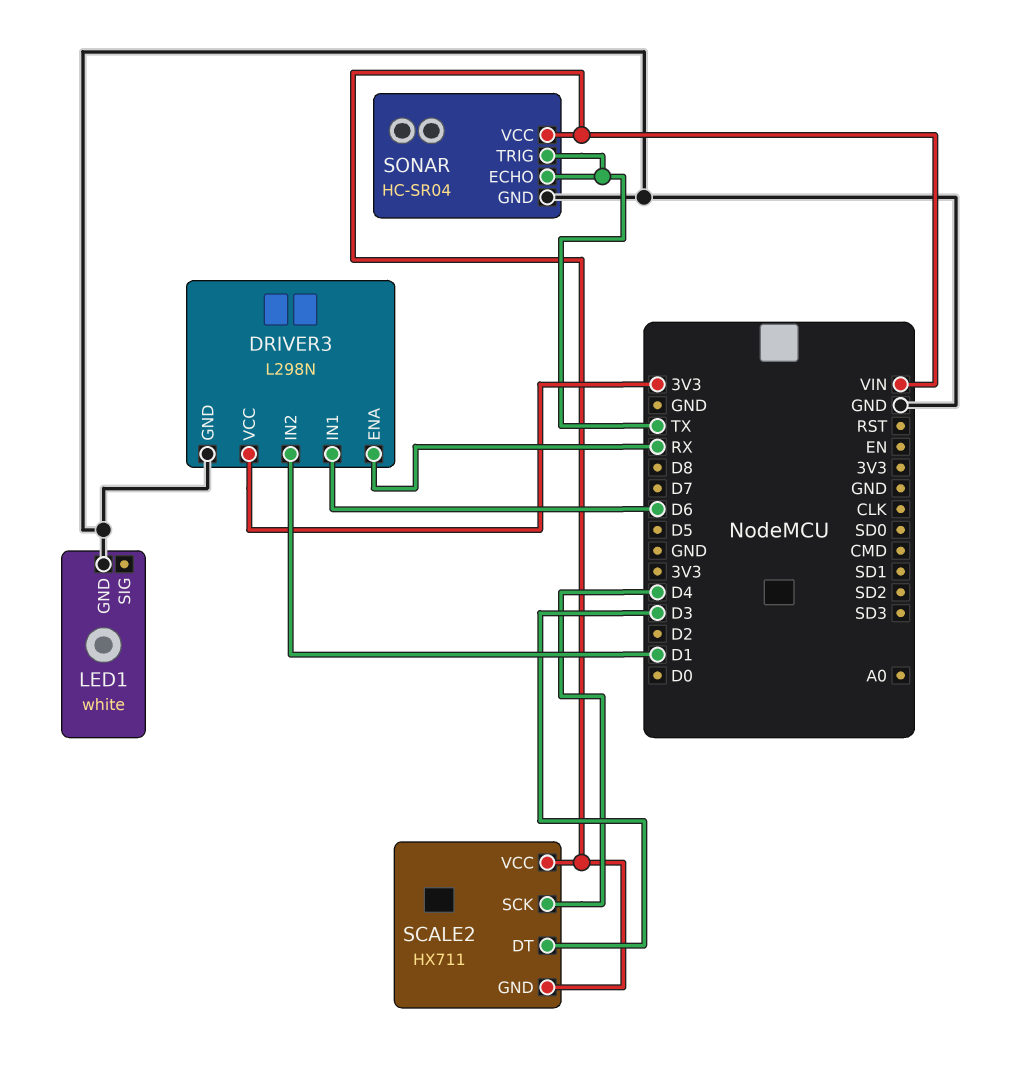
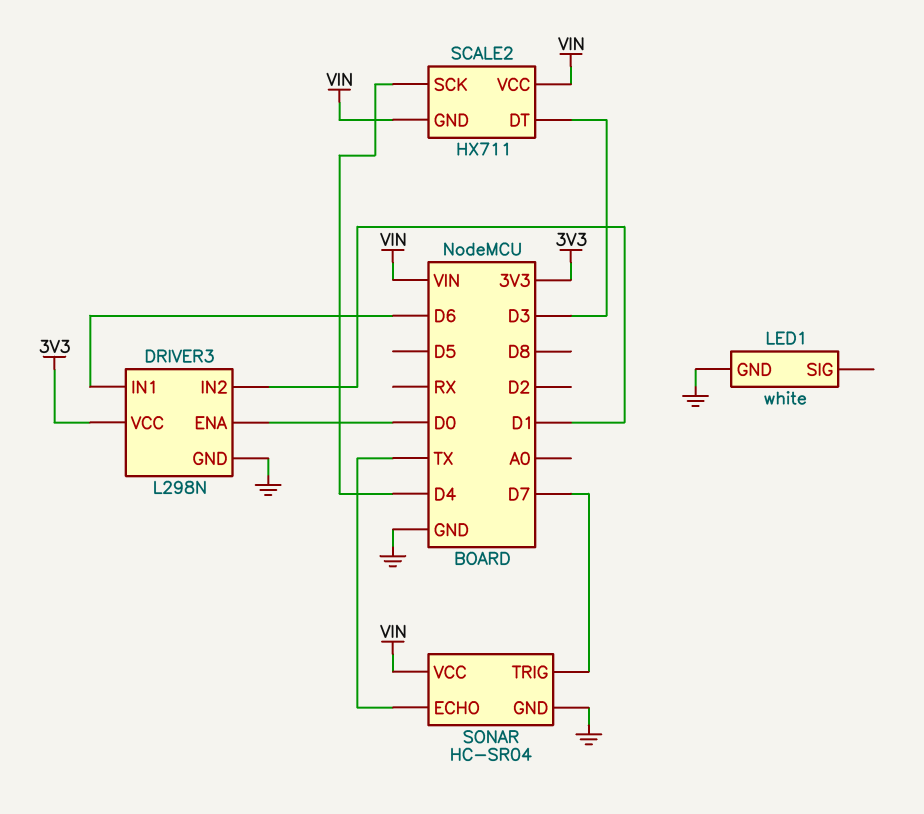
DRIVER3 pin ENA: RX -> D0
SONAR pin TRIG: TX -> D7

